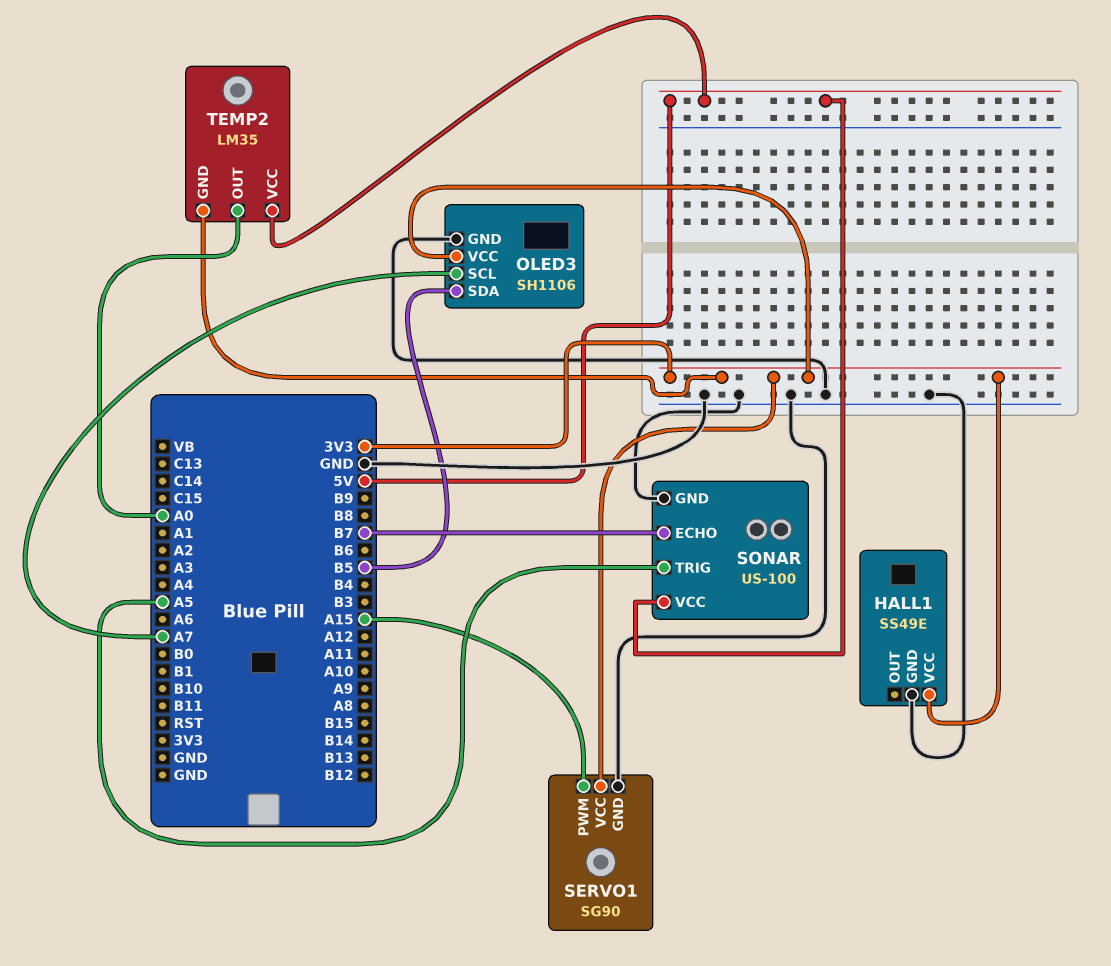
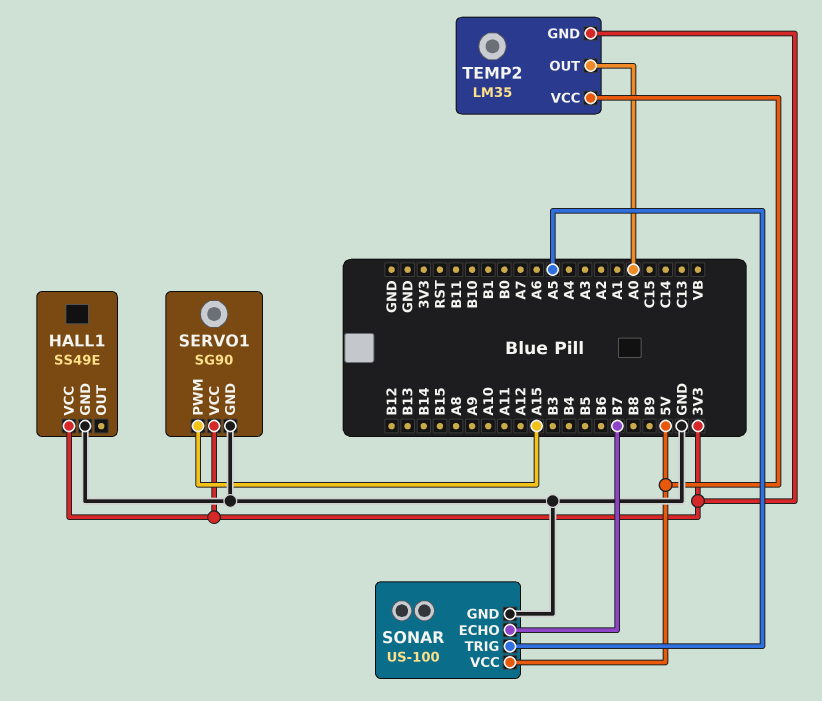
OLED3: SH1106 -> none
OLED3 pin GND: GND -> none
OLED3 pin SCL: A7 -> none
OLED3 pin SDA: B5 -> none
OLED3 pin VCC: 3V3 -> none

